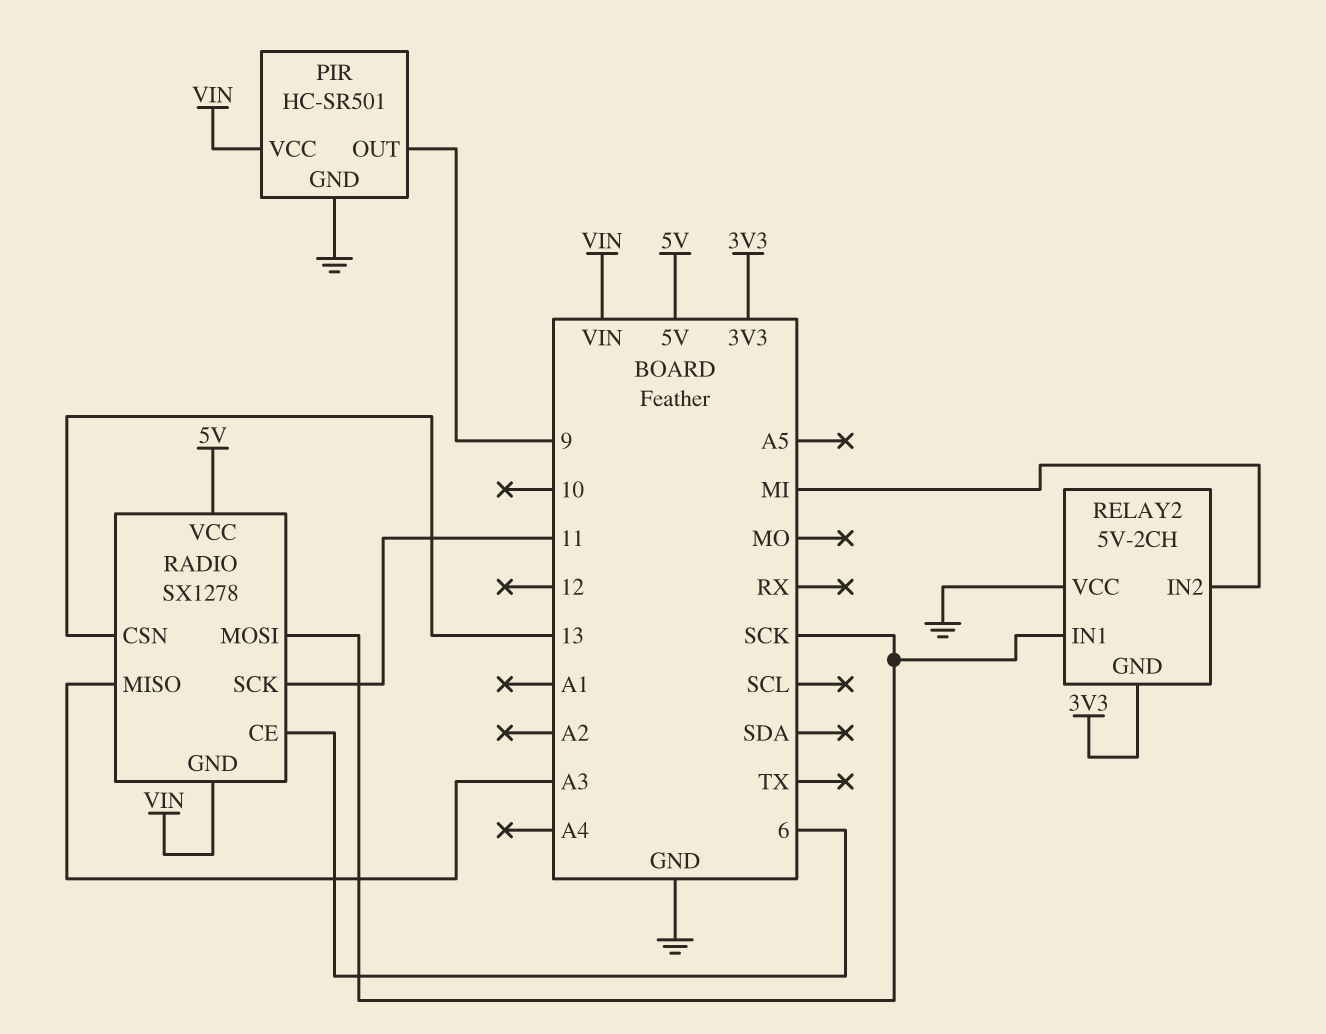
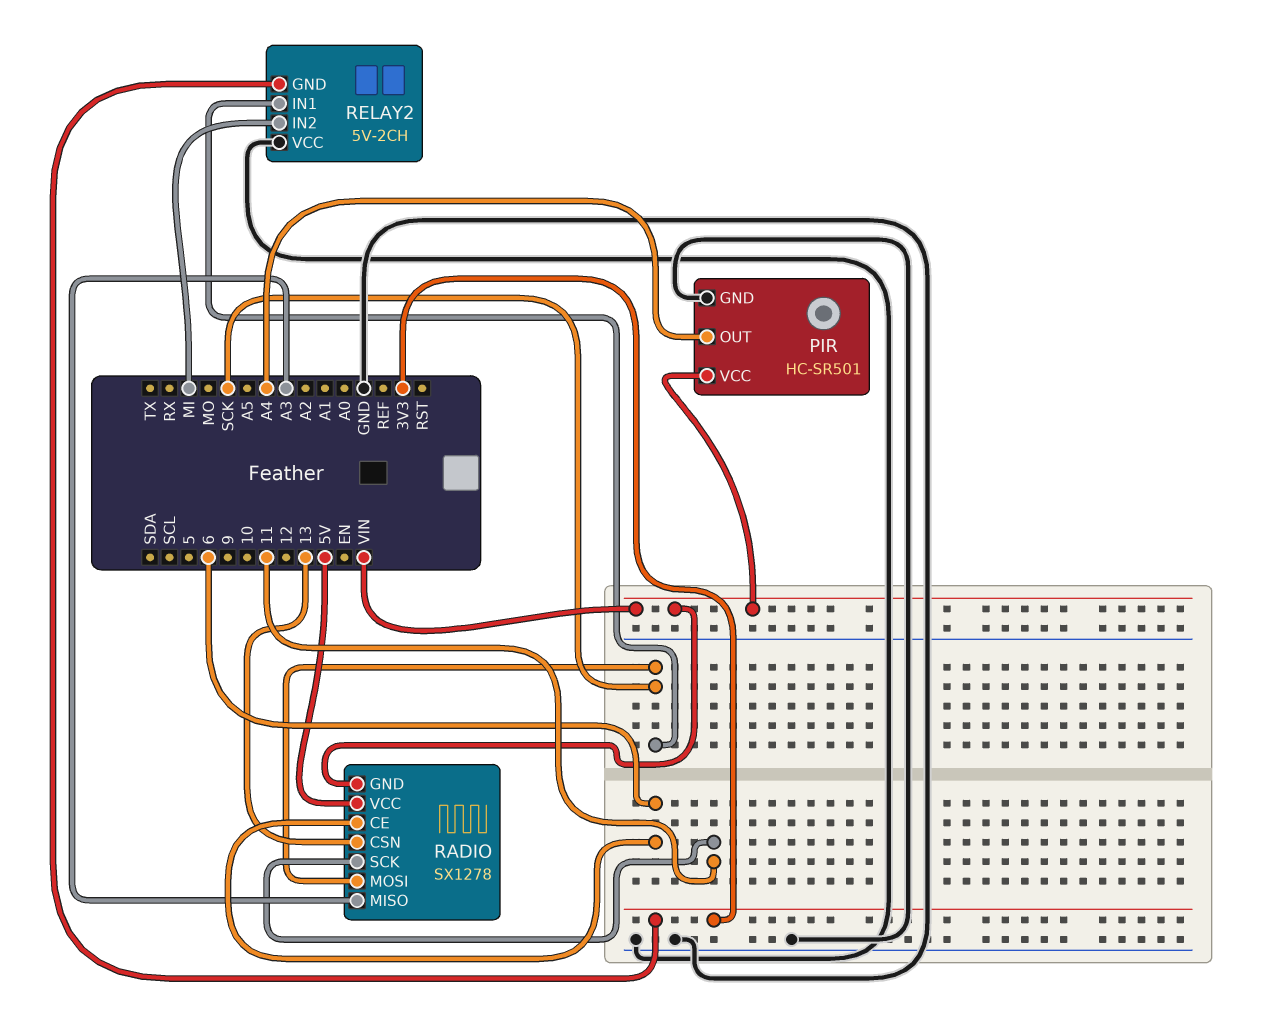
PIR pin OUT: 9 -> A4

